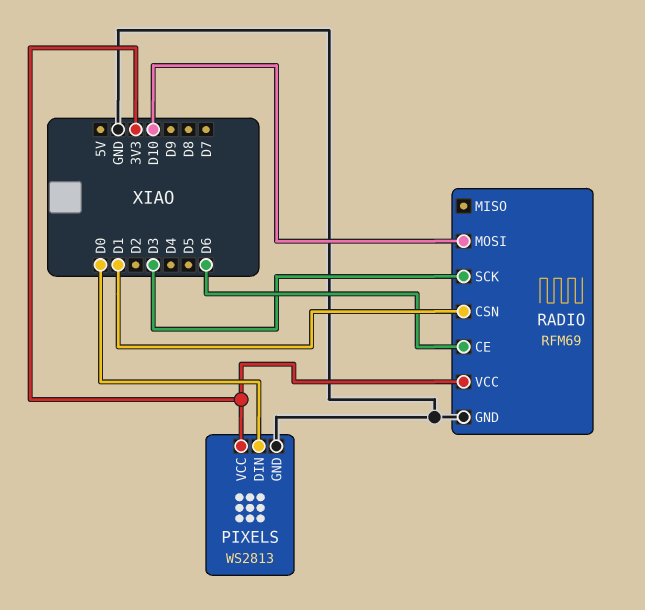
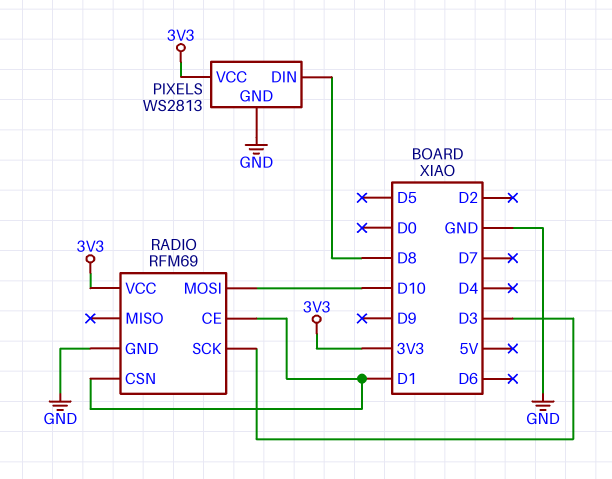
PIXELS pin DIN: D0 -> D8
RADIO pin CE: D6 -> D1

